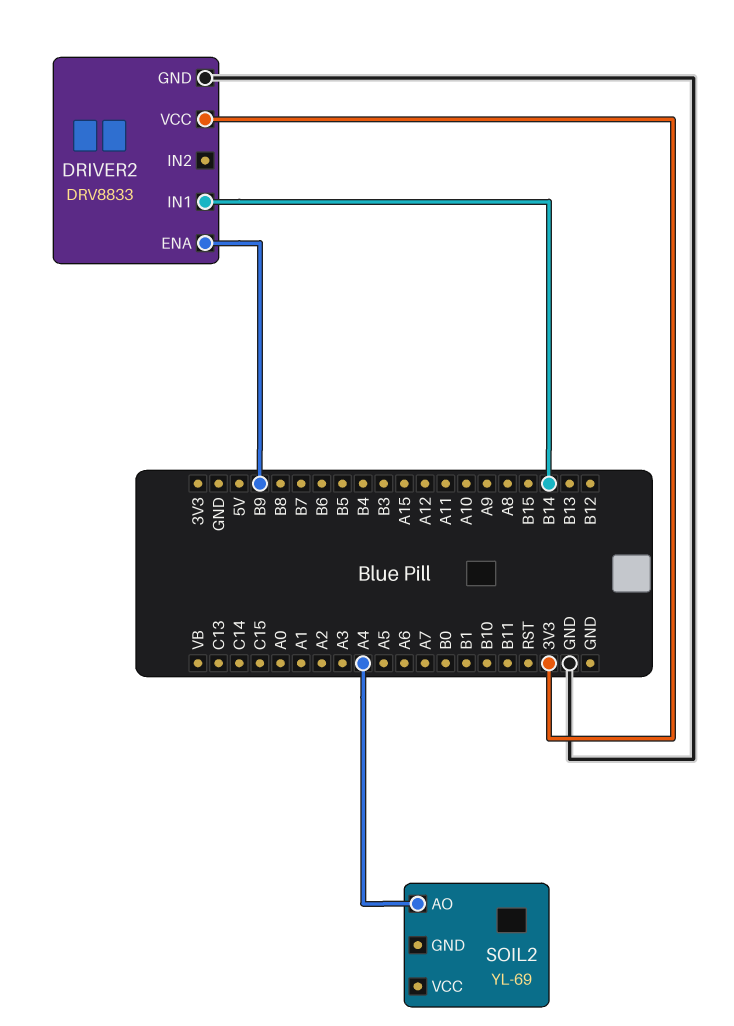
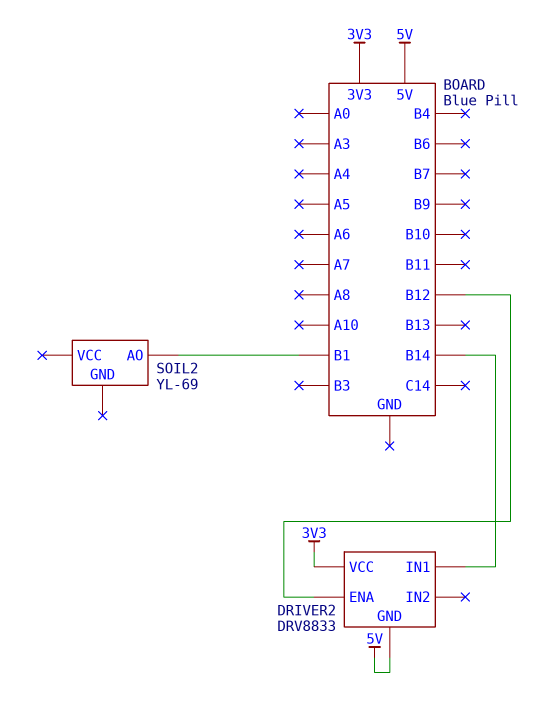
DRIVER2 pin ENA: B9 -> B12
DRIVER2 pin GND: GND -> 5V
SOIL2 pin AO: A4 -> B1

